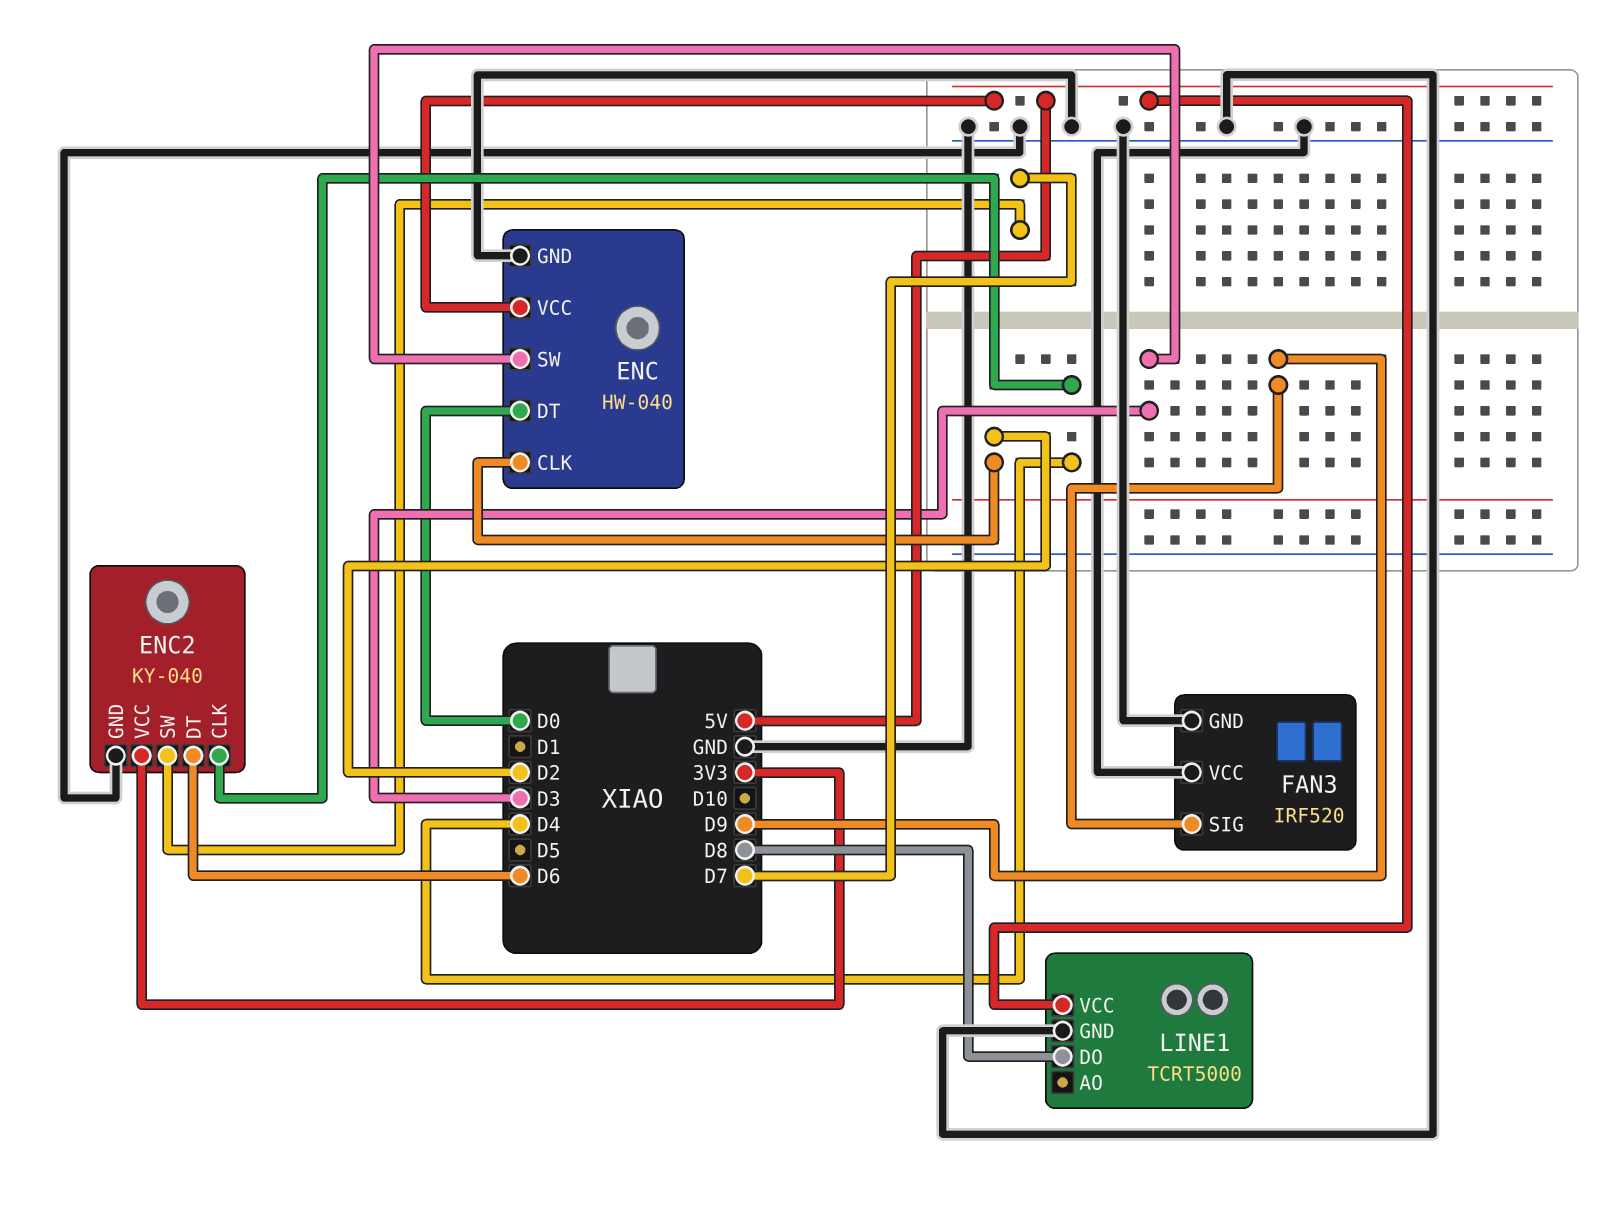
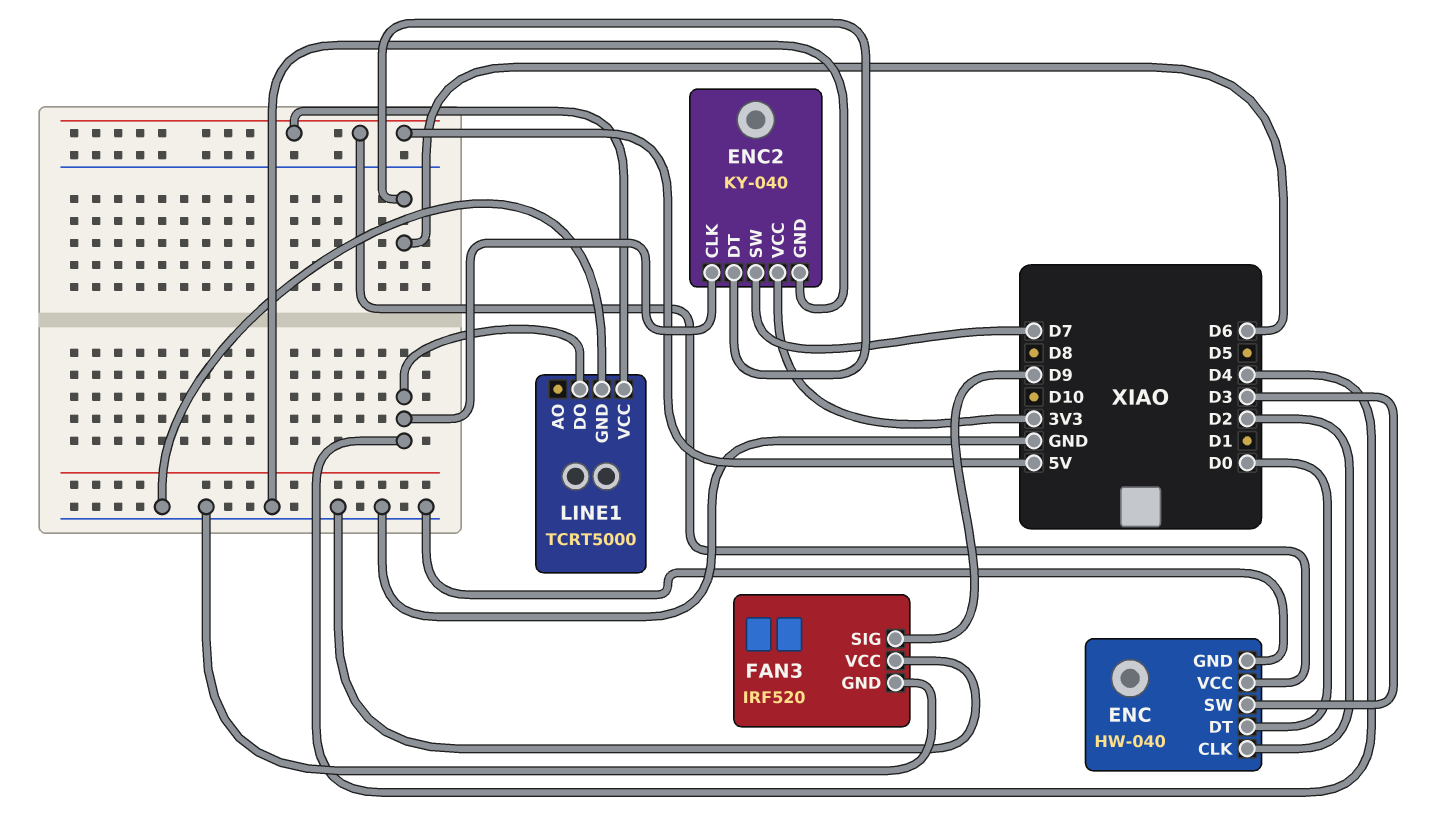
LINE1 pin DO: D8 -> D4

